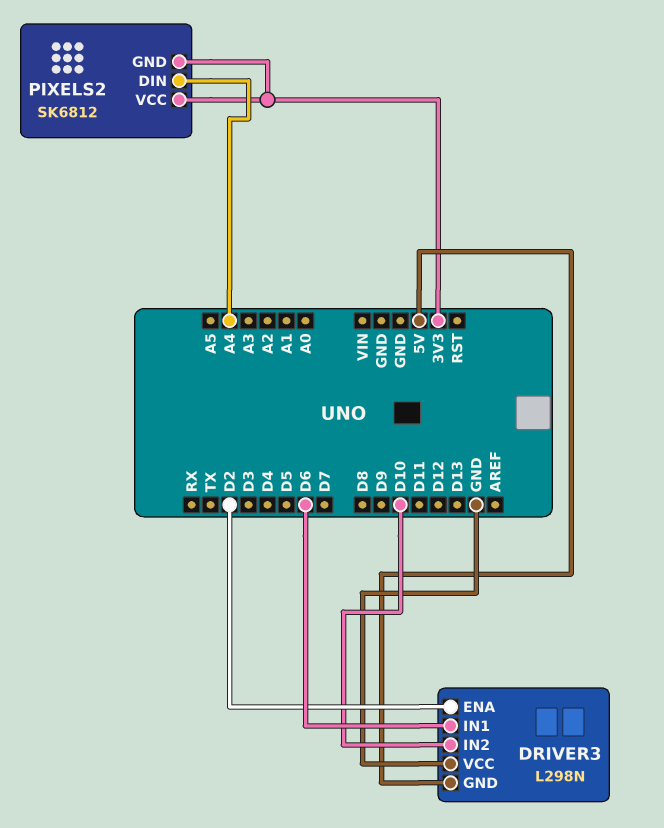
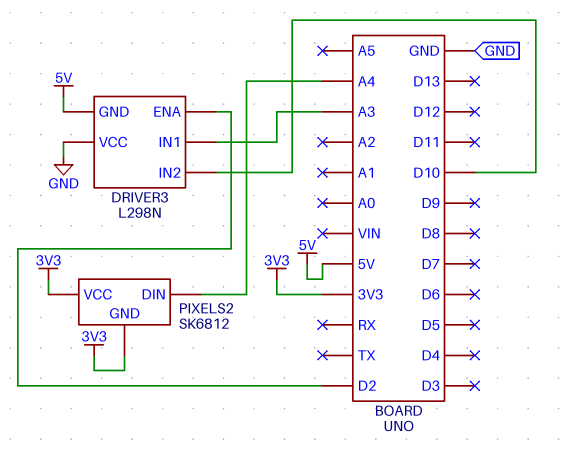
DRIVER3 pin IN1: D6 -> A3

